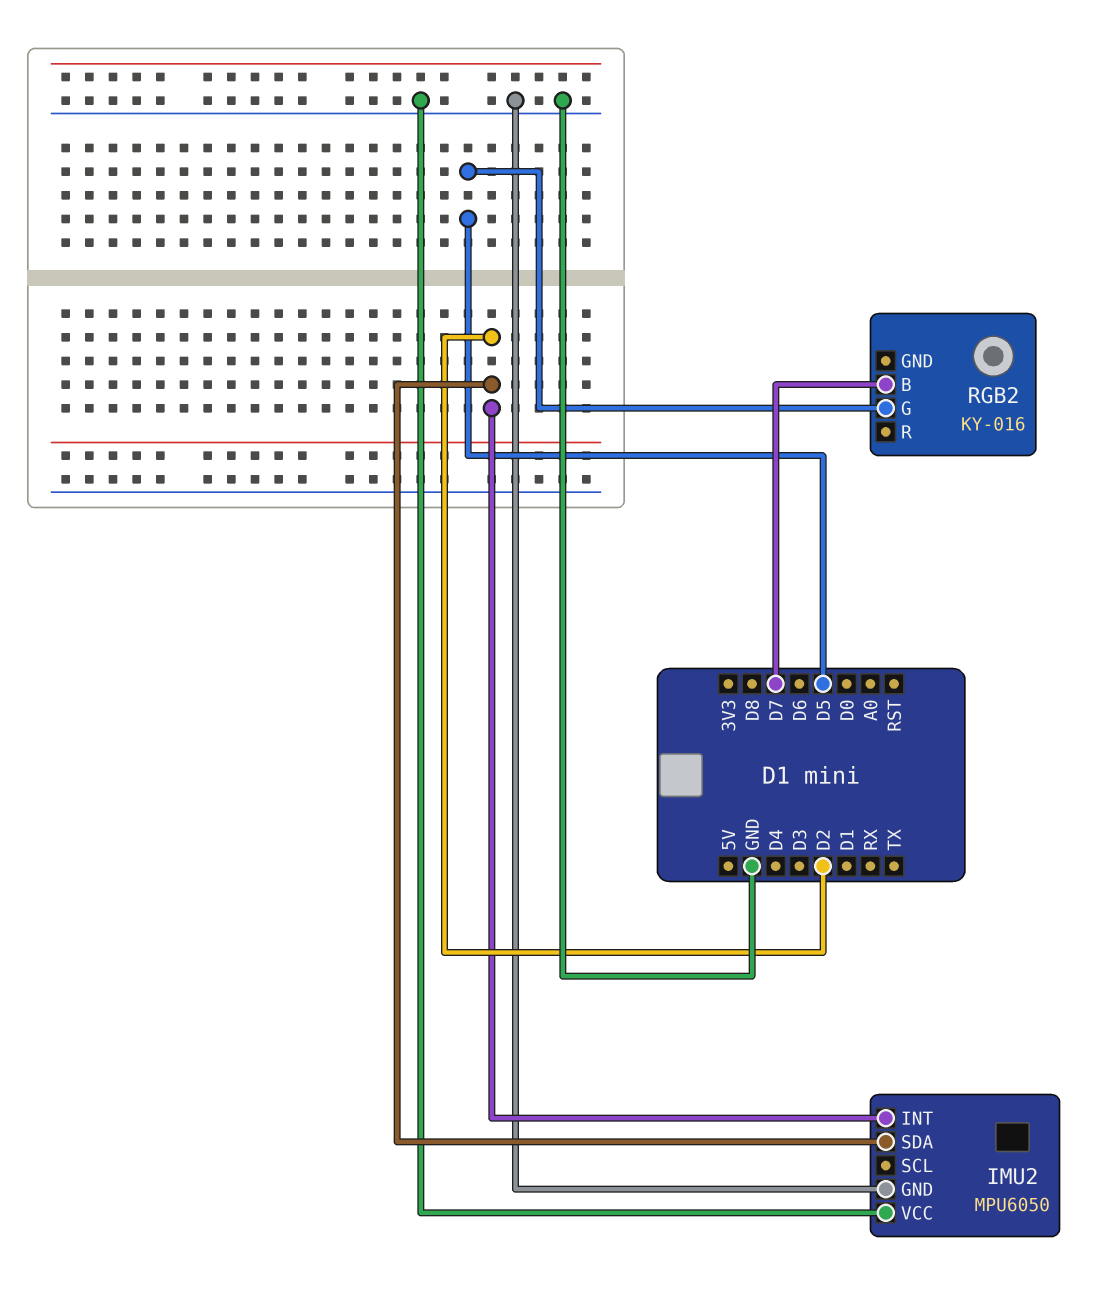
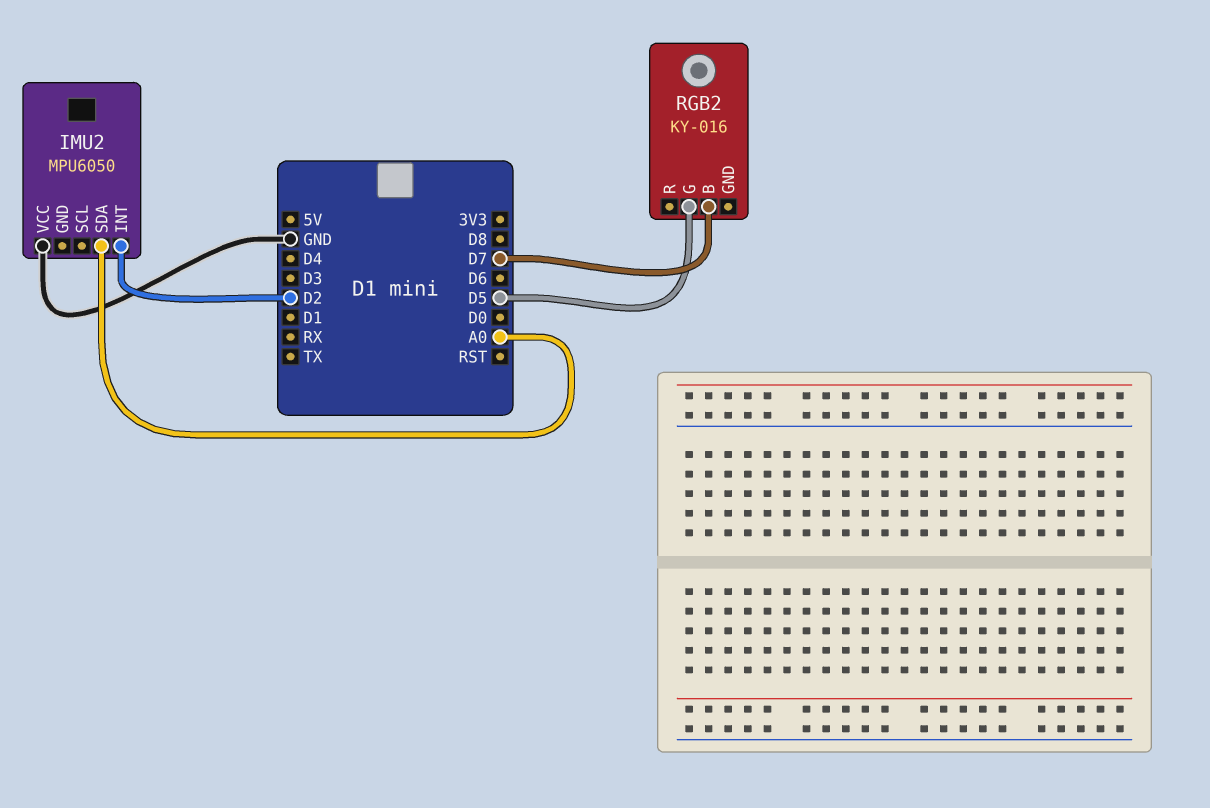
IMU2 pin GND: GND -> none
IMU2 pin SDA: D2 -> A0

